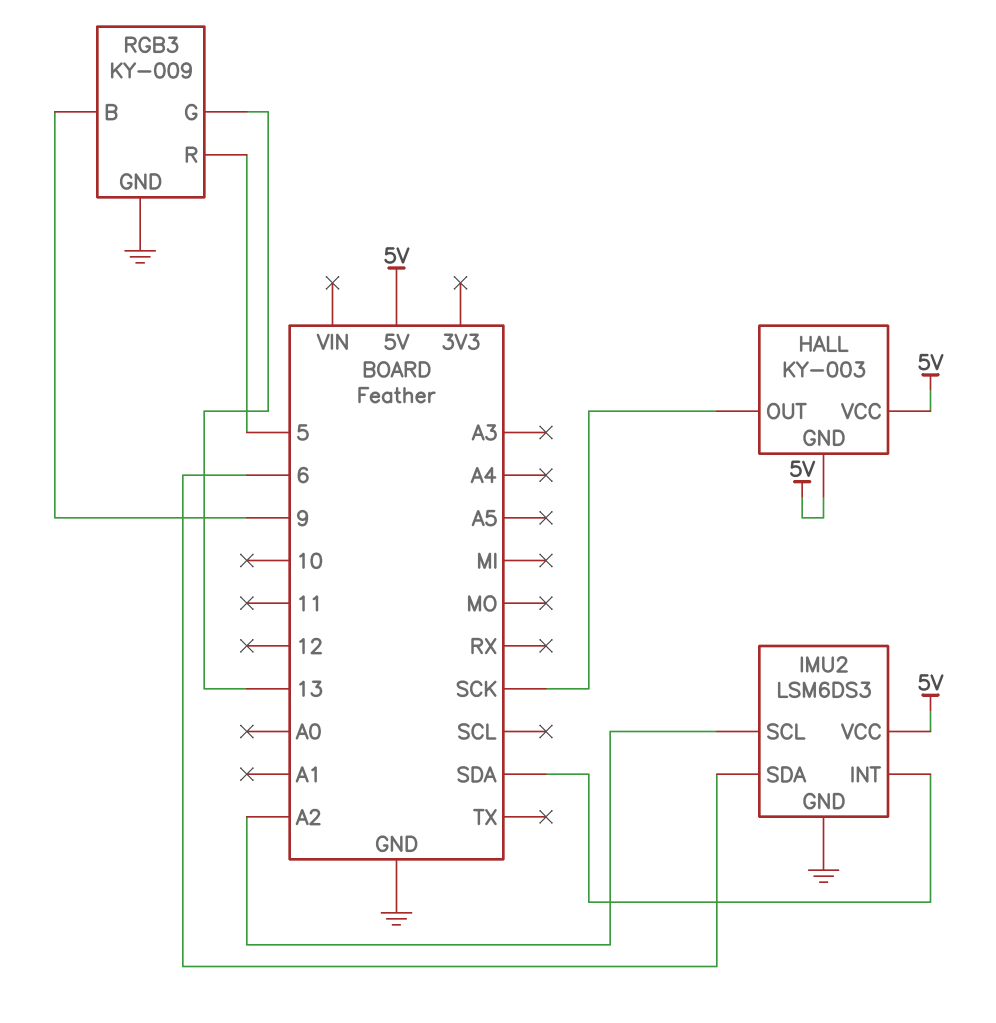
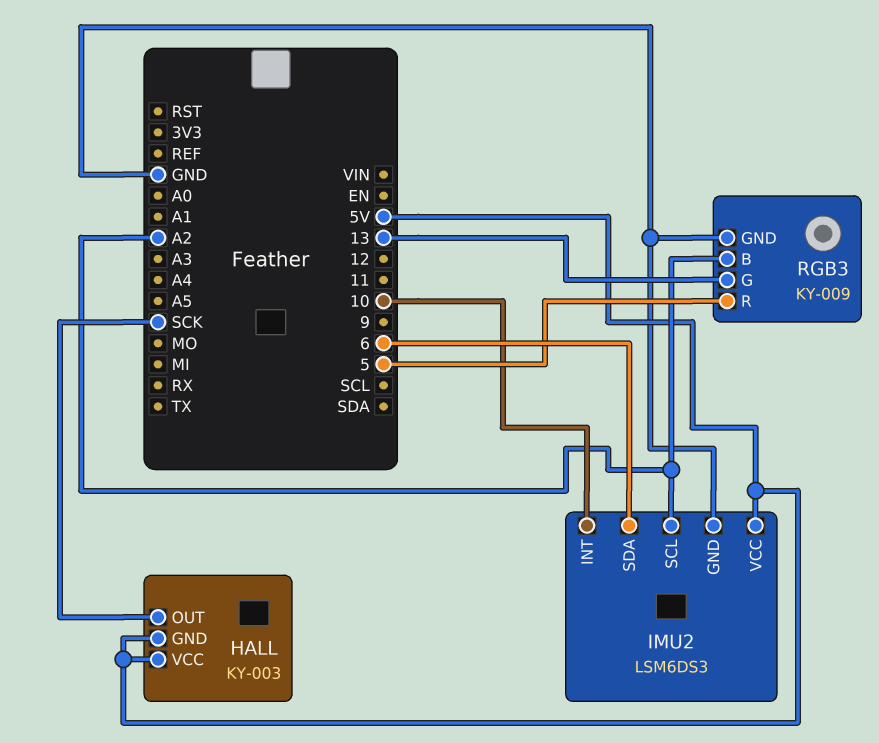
IMU2 pin INT: SDA -> 10
RGB3 pin B: 9 -> A2

